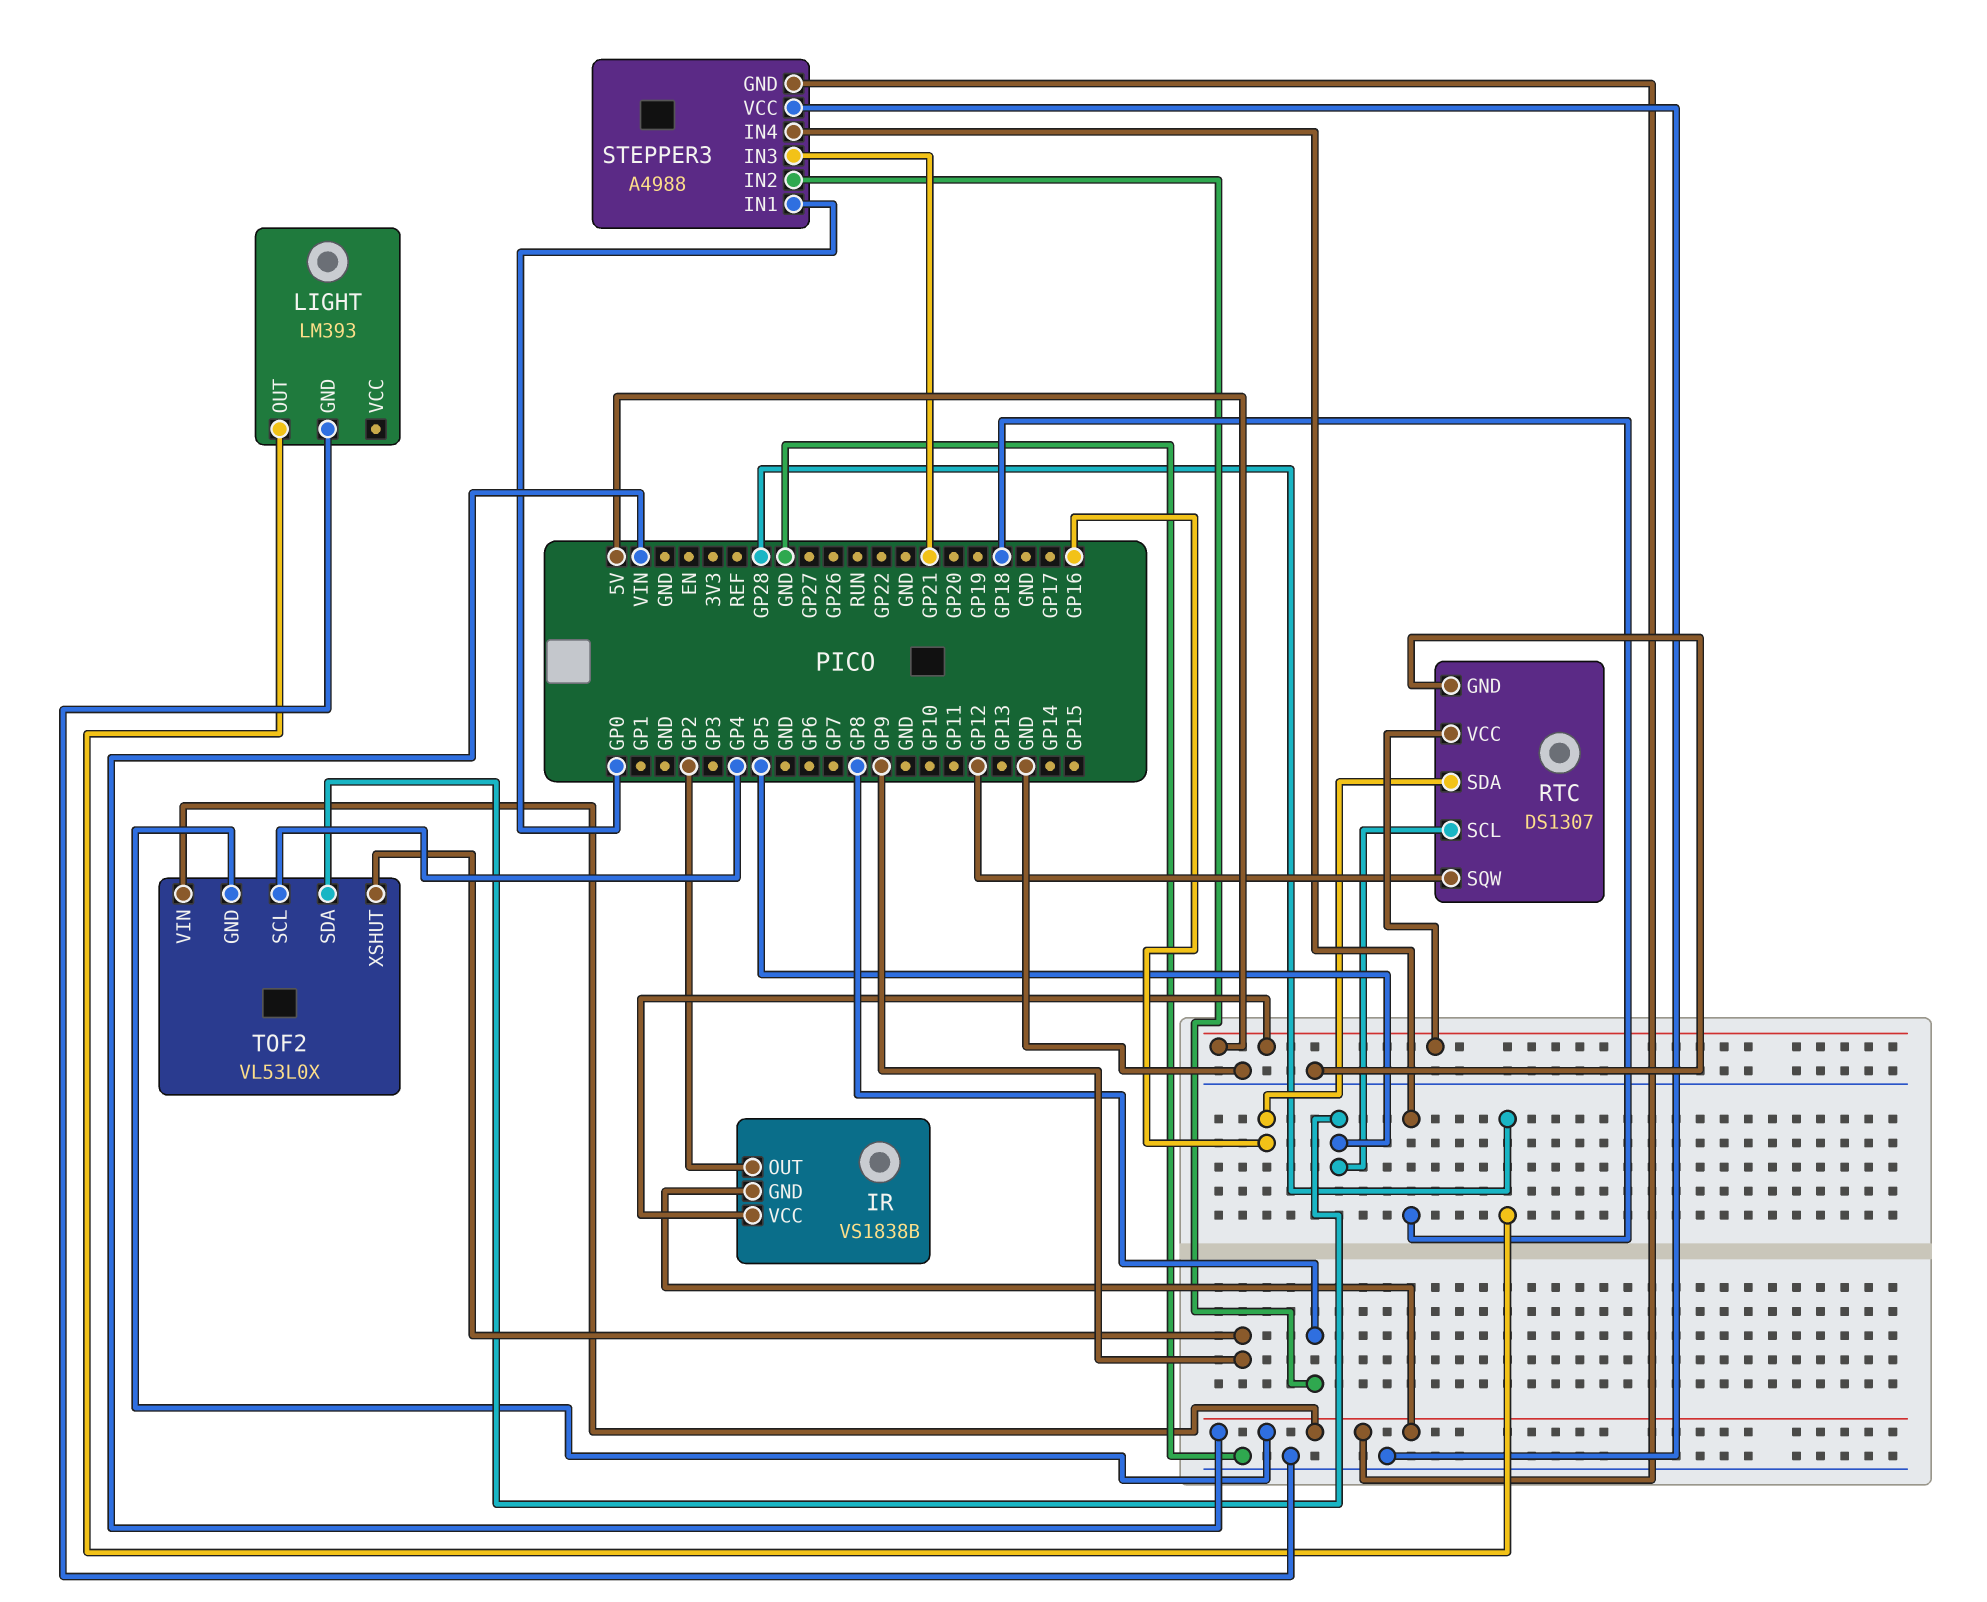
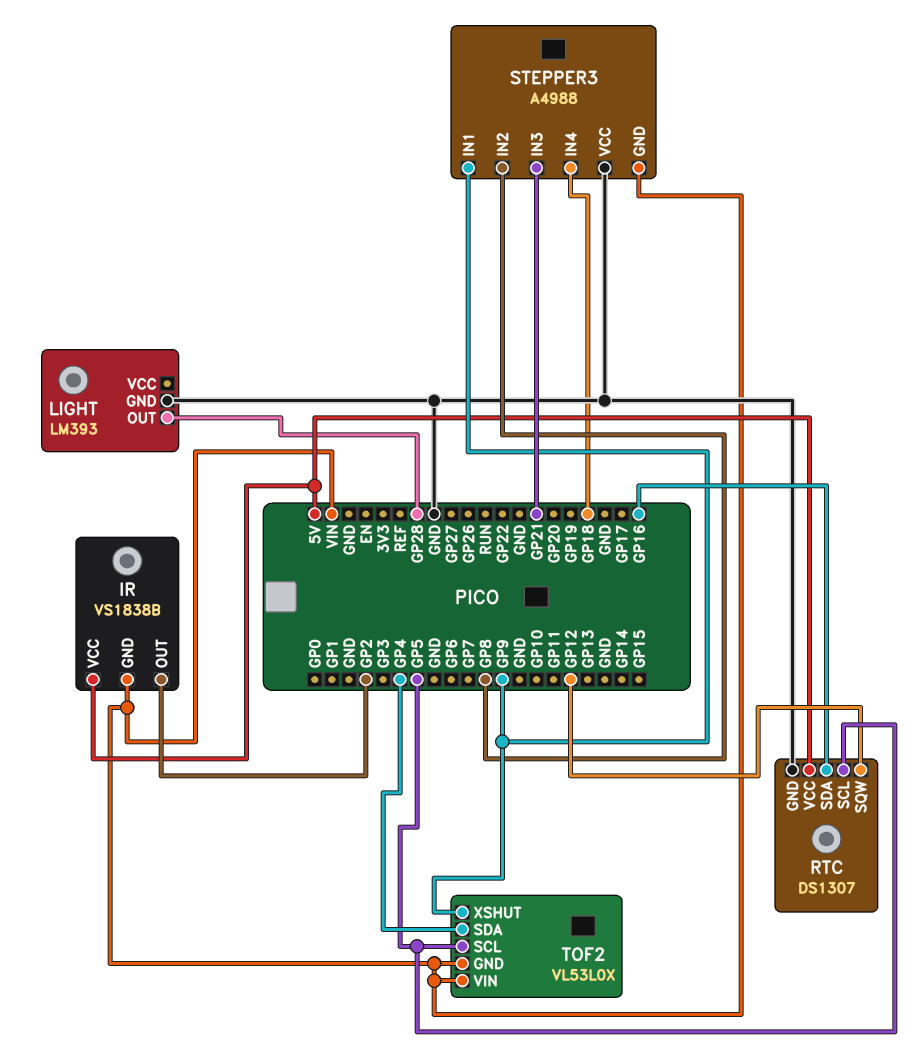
STEPPER3 pin IN1: GP0 -> GP9
TOF2 pin SCL: GP4 -> GP5
TOF2 pin SDA: GP5 -> GP4

